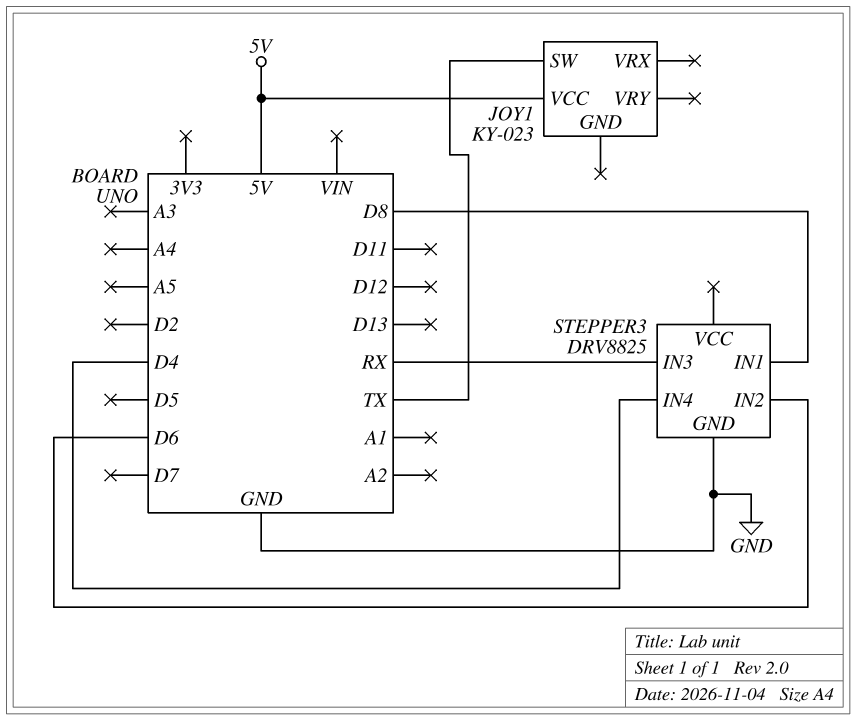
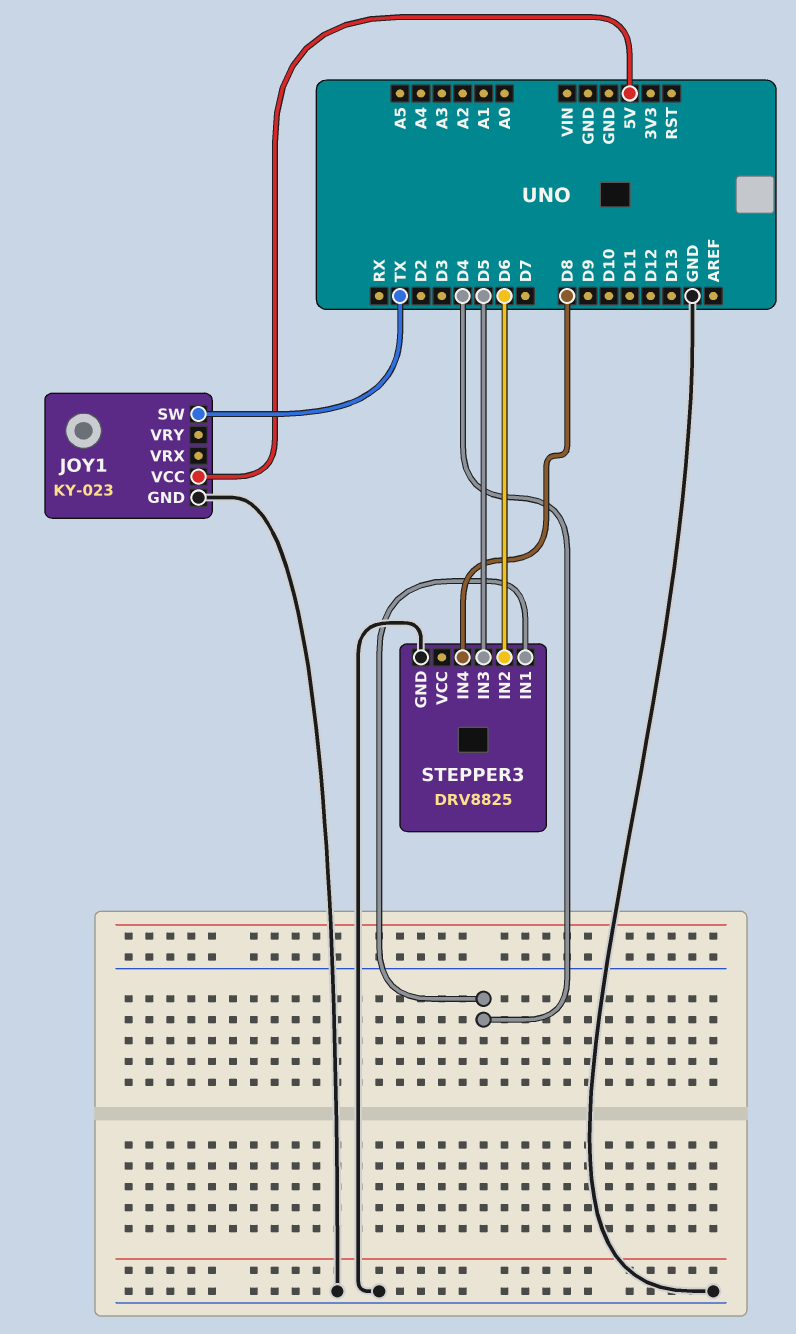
JOY1 pin GND: none -> GND
STEPPER3 pin IN1: D8 -> D4
STEPPER3 pin IN3: RX -> D5
STEPPER3 pin IN4: D4 -> D8

